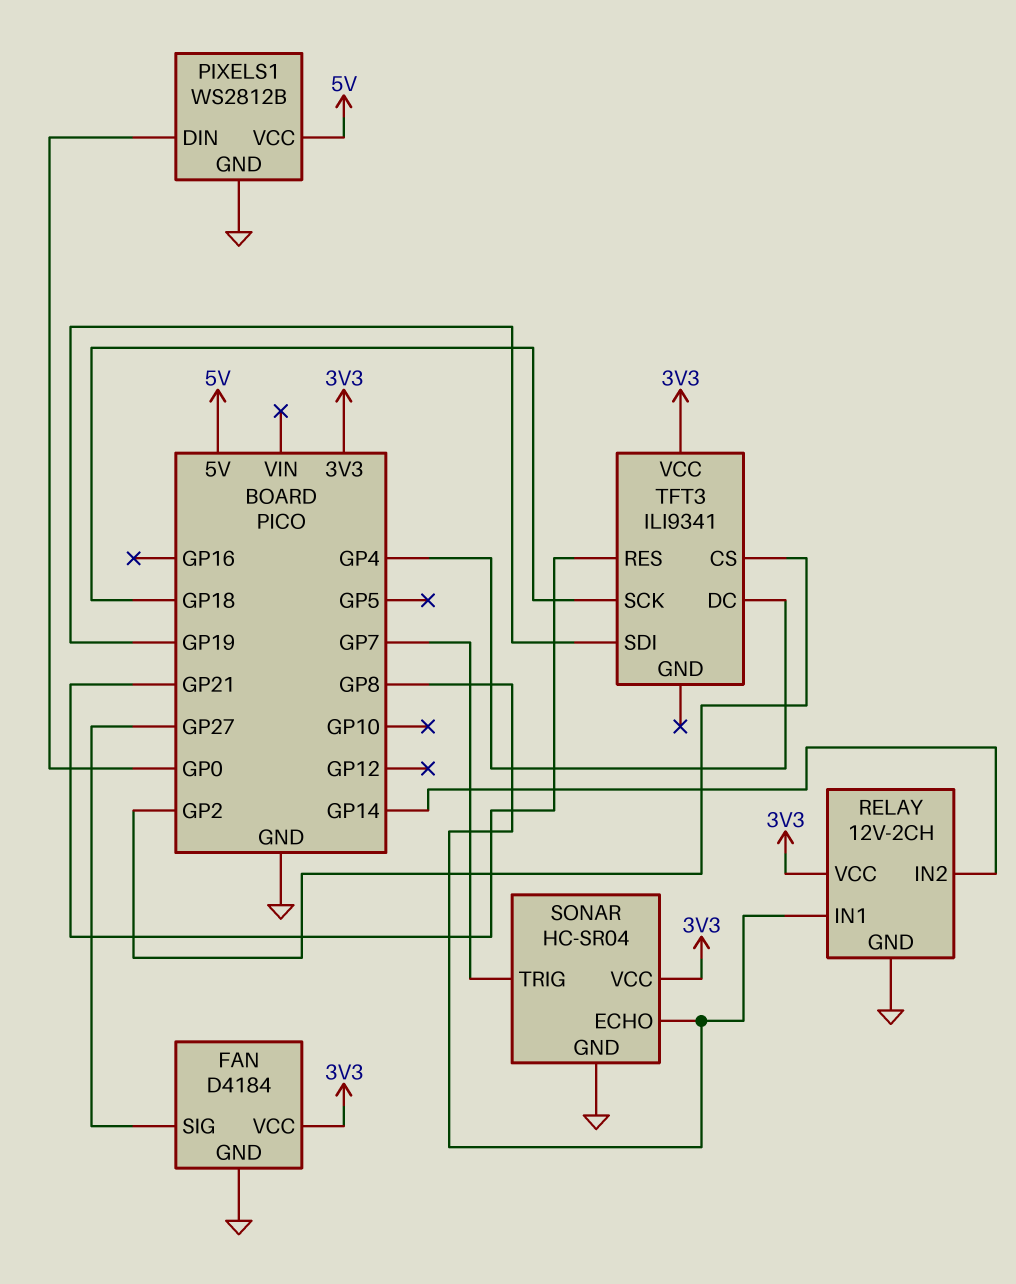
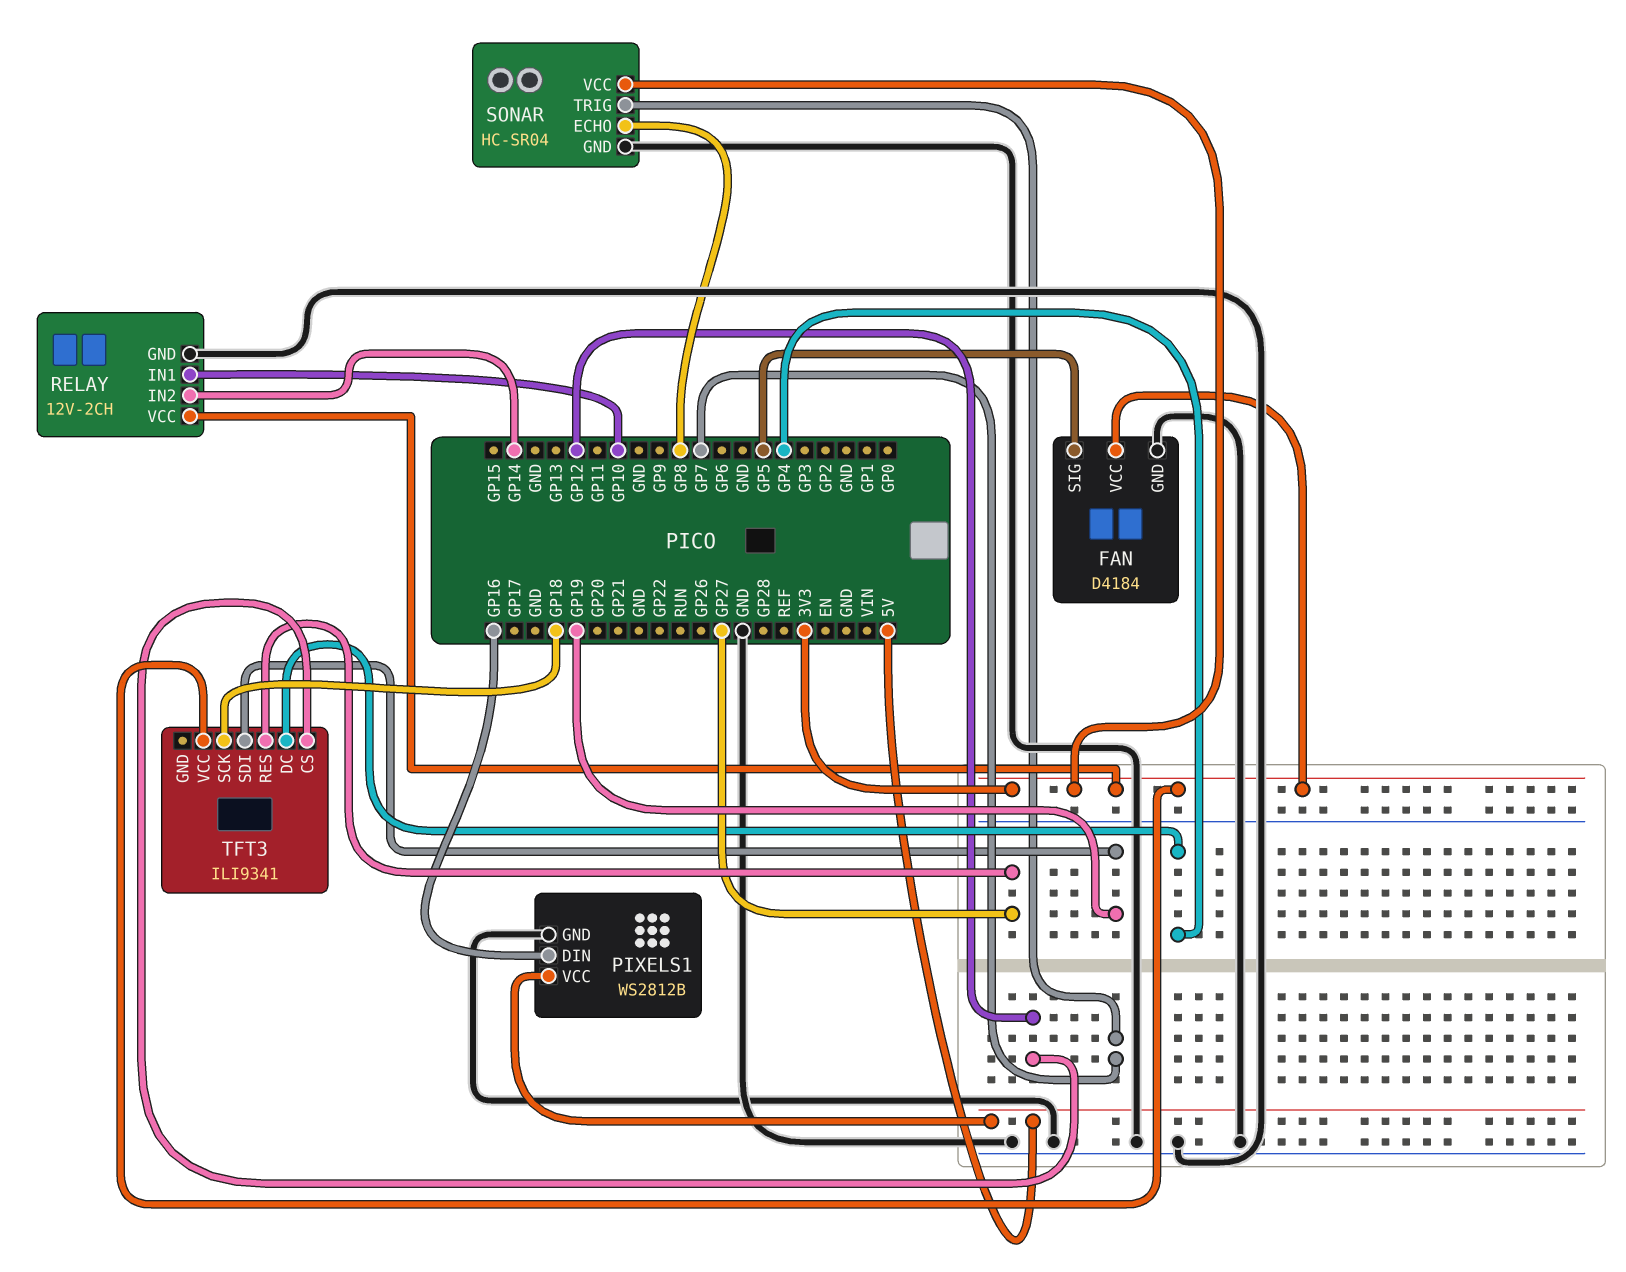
FAN pin SIG: GP27 -> GP5
PIXELS1 pin DIN: GP0 -> GP16
RELAY pin IN1: GP8 -> GP10
TFT3 pin CS: GP2 -> GP12
TFT3 pin RES: GP21 -> GP27

